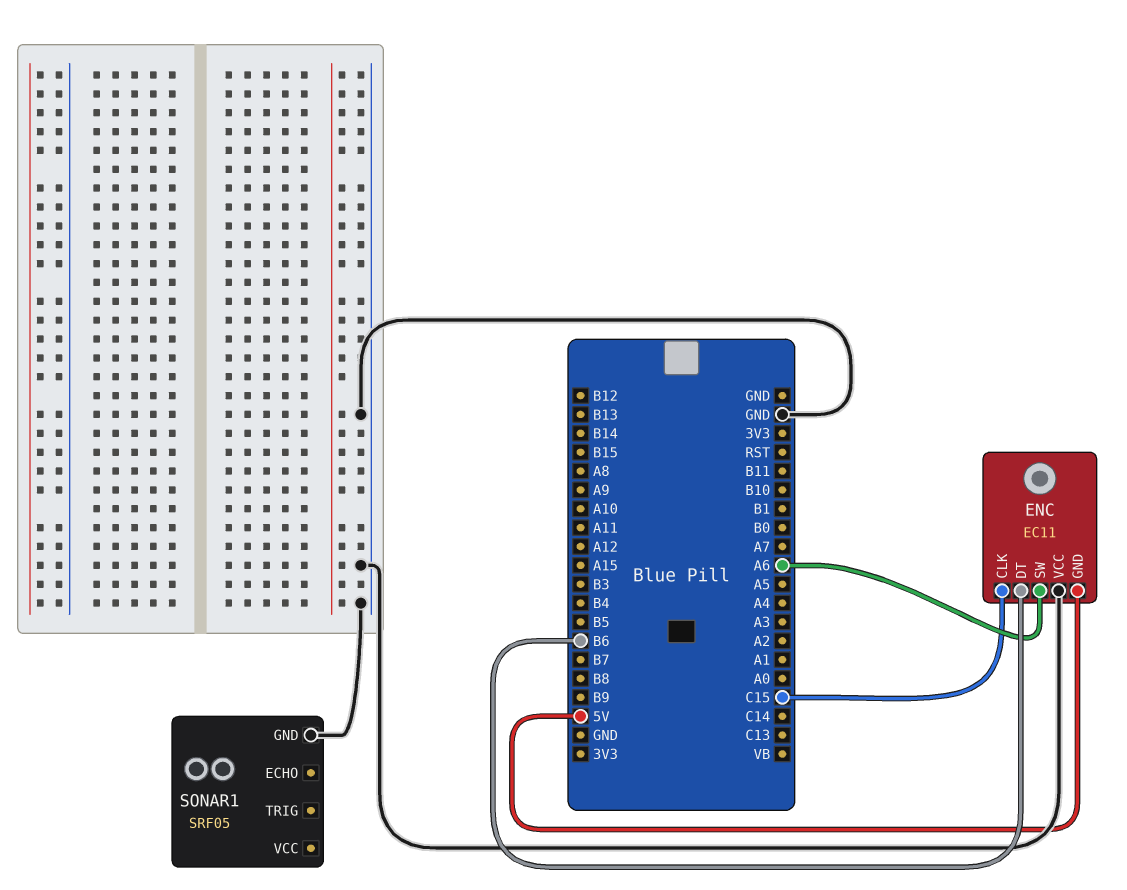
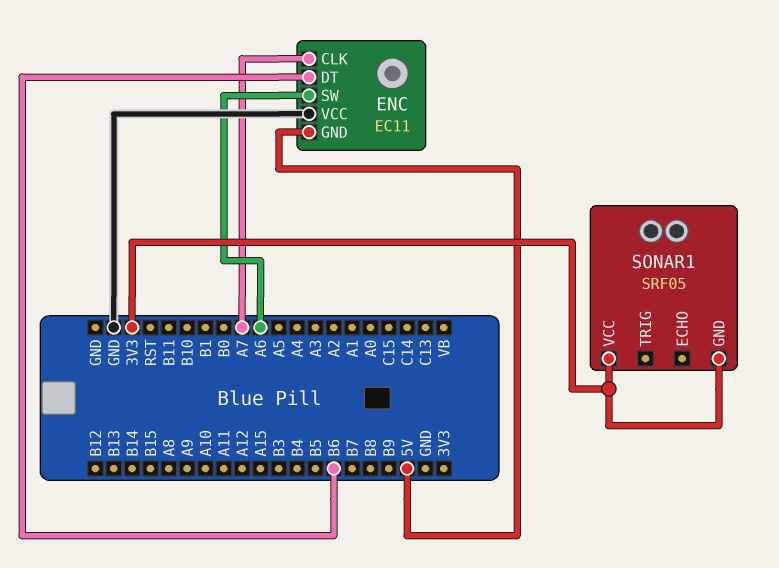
ENC pin CLK: C15 -> A7
SONAR1 pin GND: GND -> 3V3
SONAR1 pin VCC: none -> 3V3

